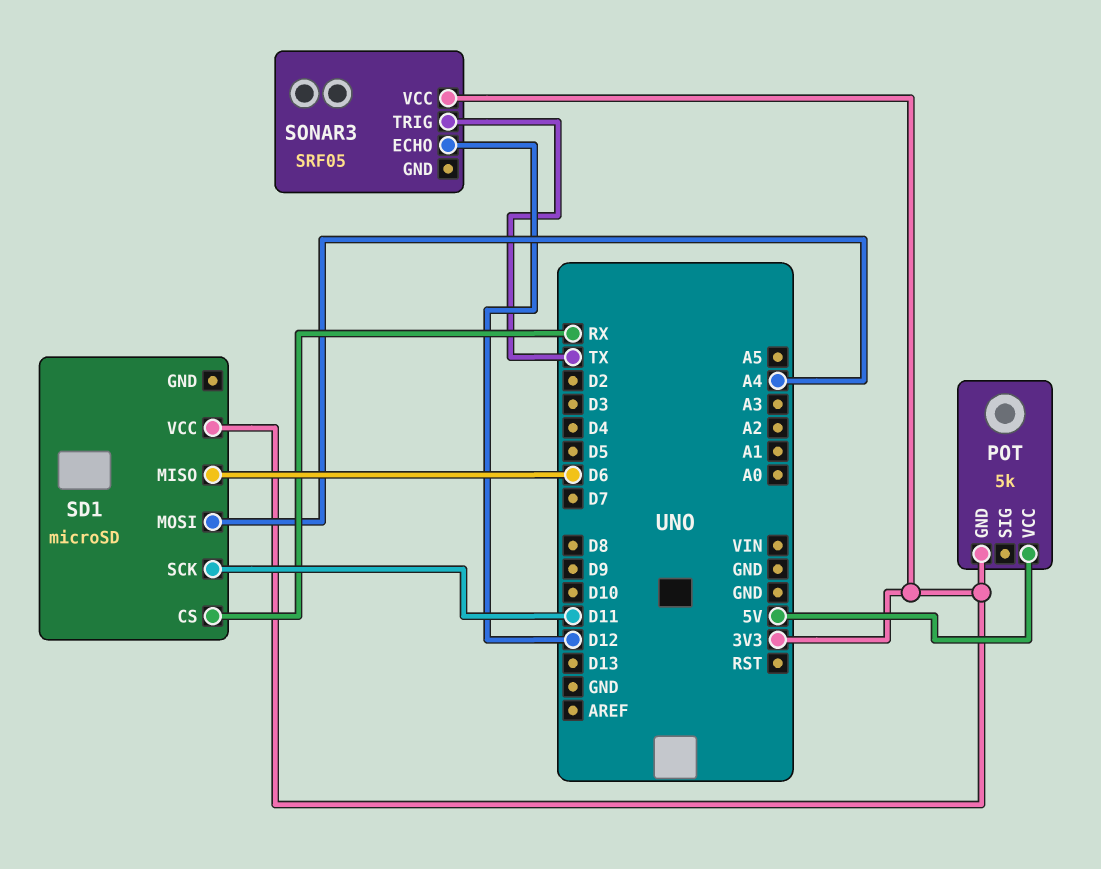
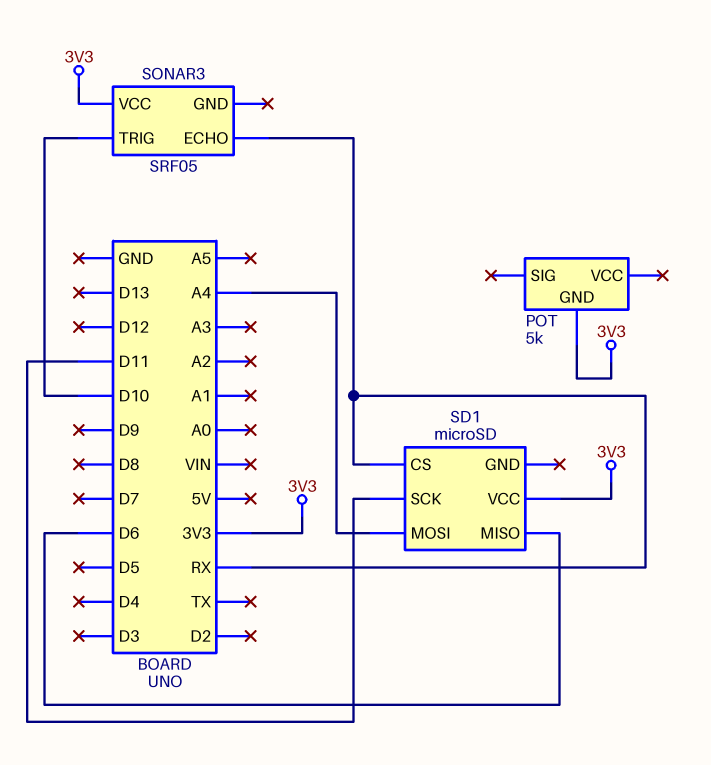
POT pin VCC: 5V -> none
SONAR3 pin ECHO: D12 -> RX
SONAR3 pin TRIG: TX -> D10

